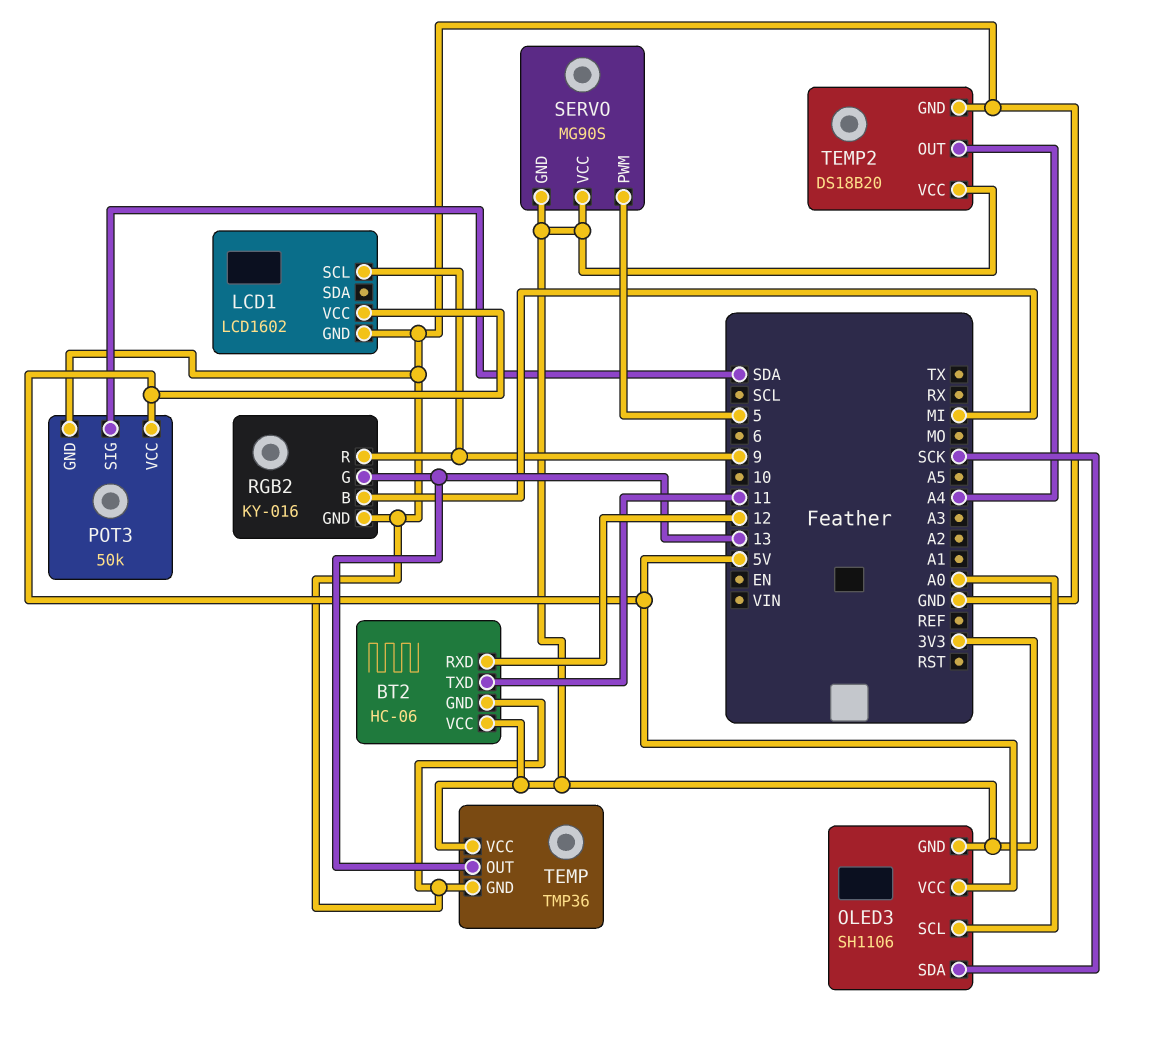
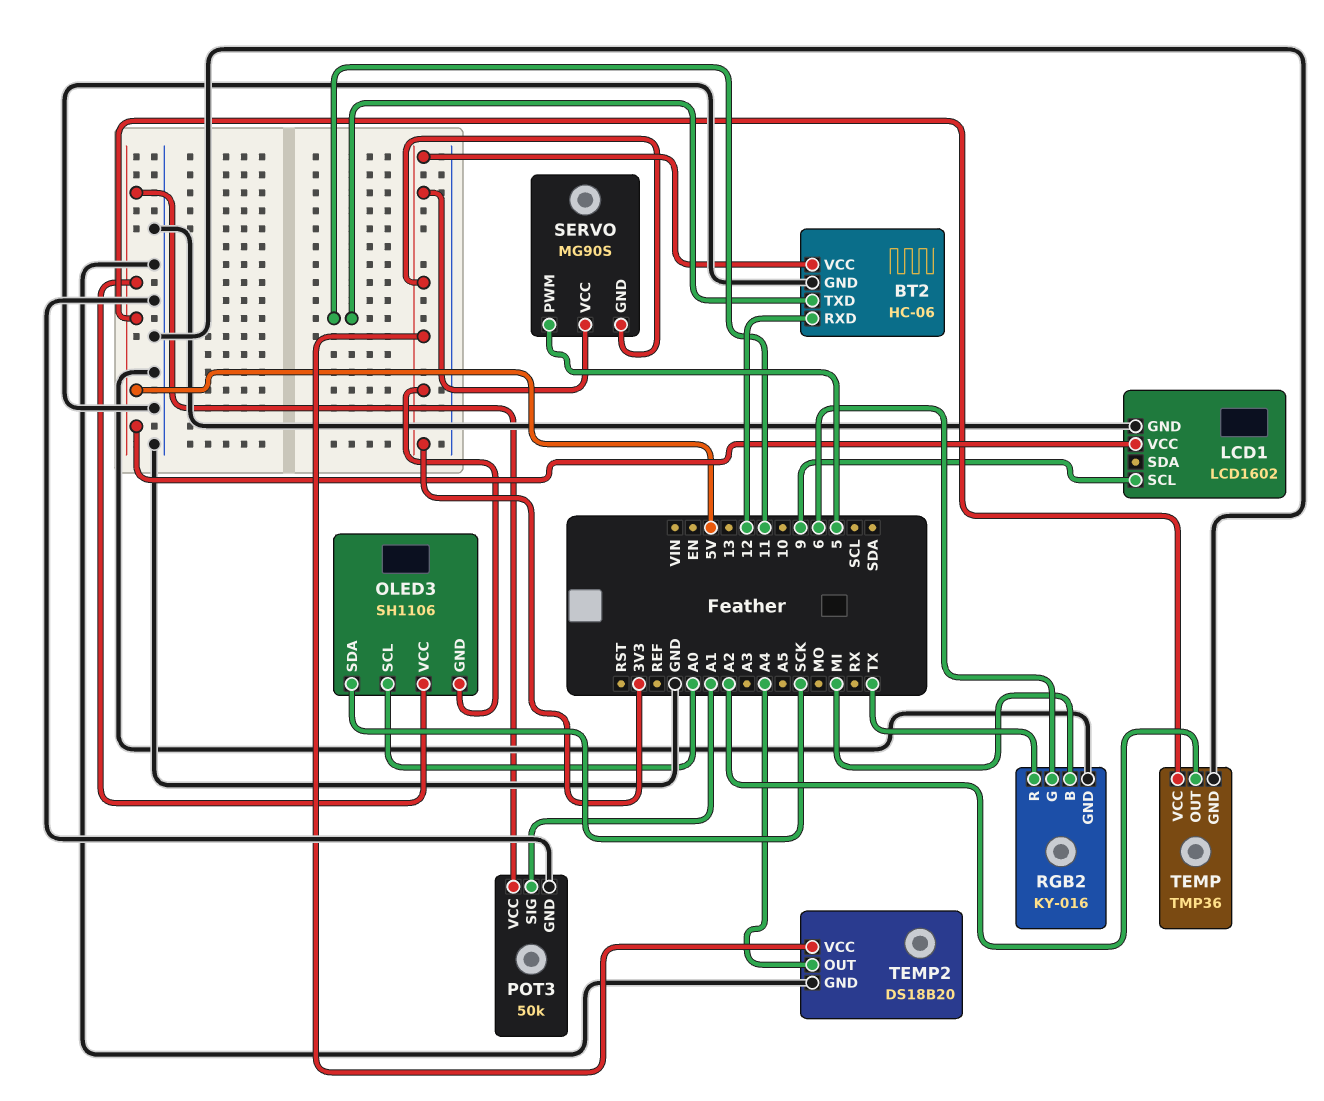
POT3 pin SIG: SDA -> A1
RGB2 pin G: 13 -> 6
RGB2 pin R: 9 -> TX
TEMP pin OUT: 13 -> A2
TEMP pin VCC: 3V3 -> 5V

